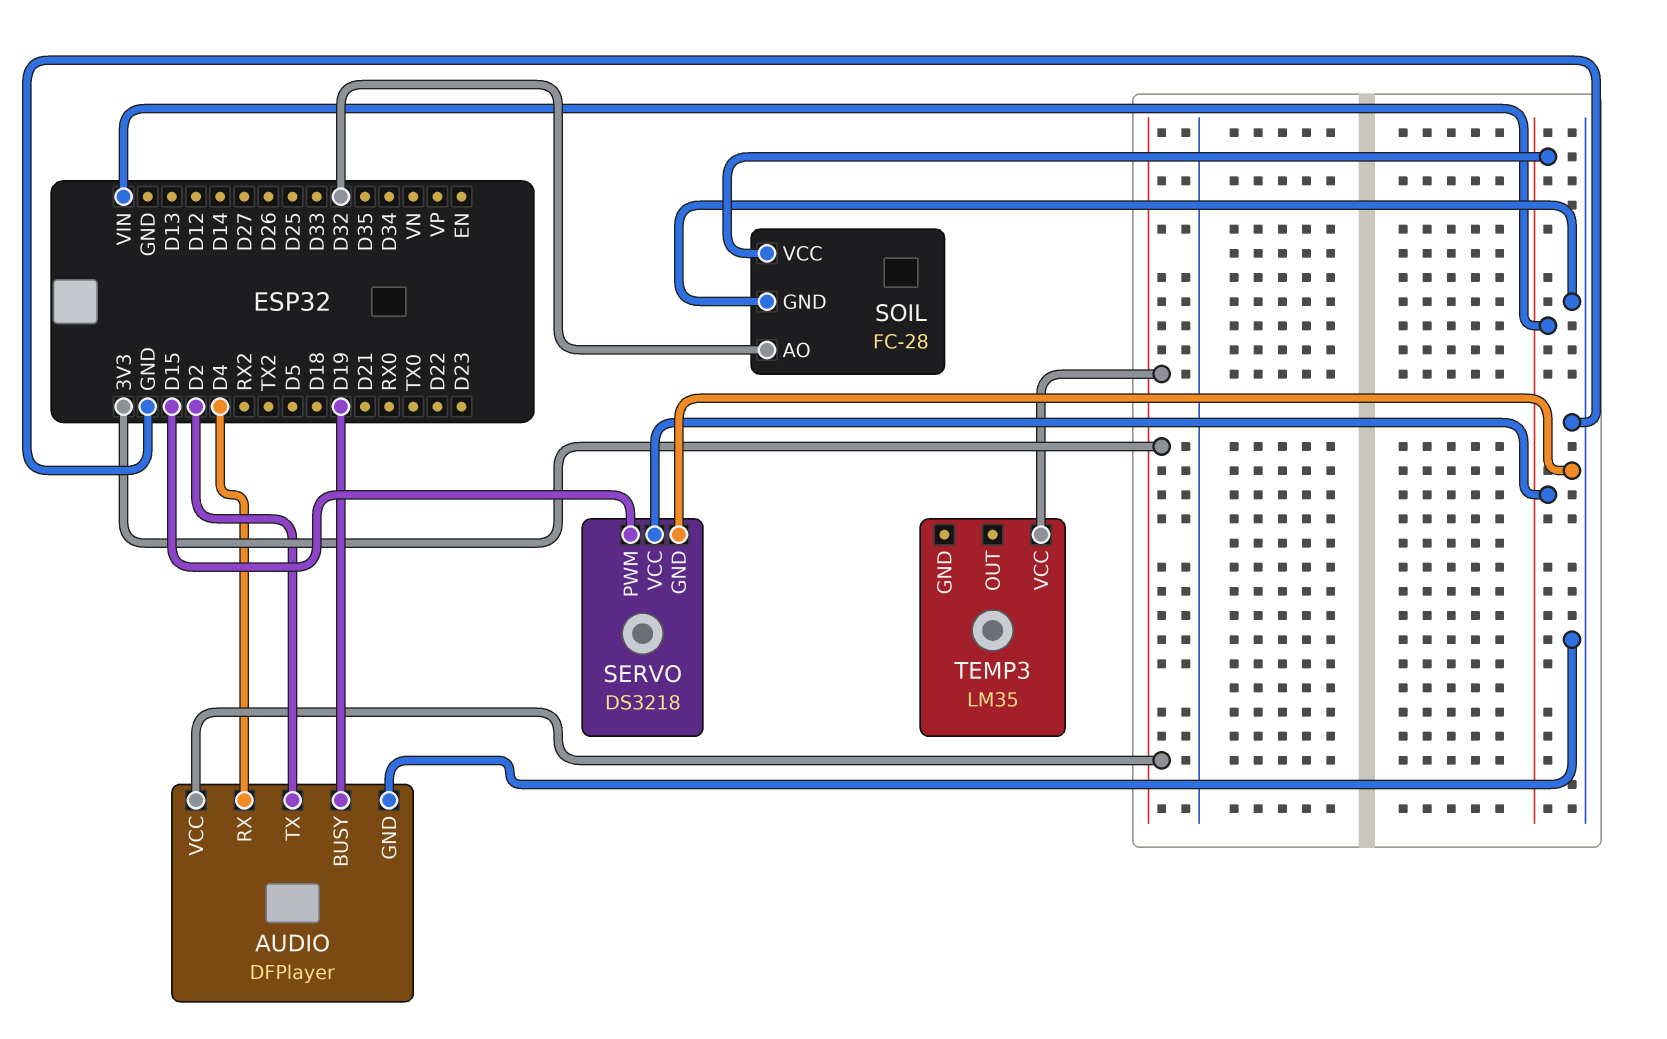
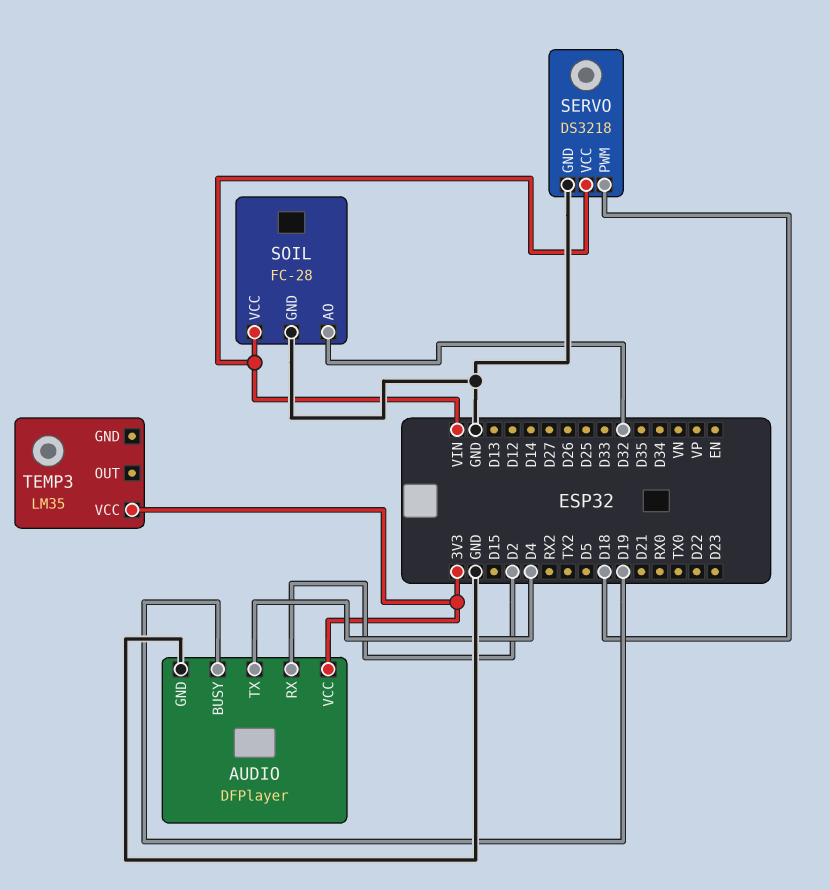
AUDIO pin RX: D4 -> D2
AUDIO pin TX: D2 -> D4
SERVO pin PWM: D15 -> D18

